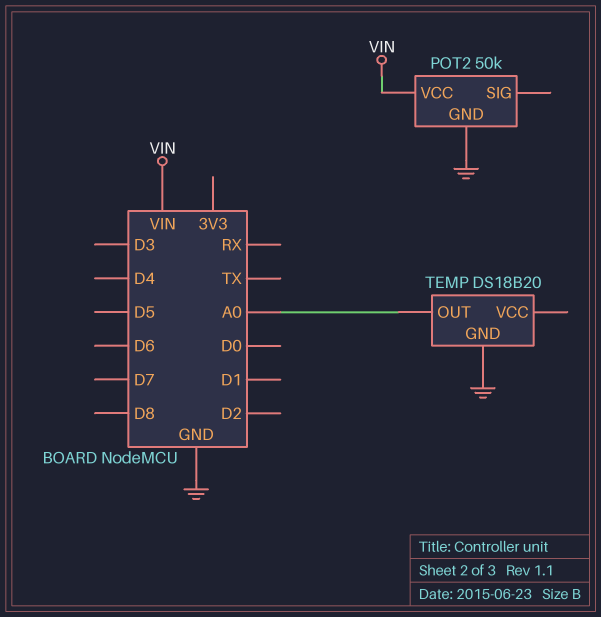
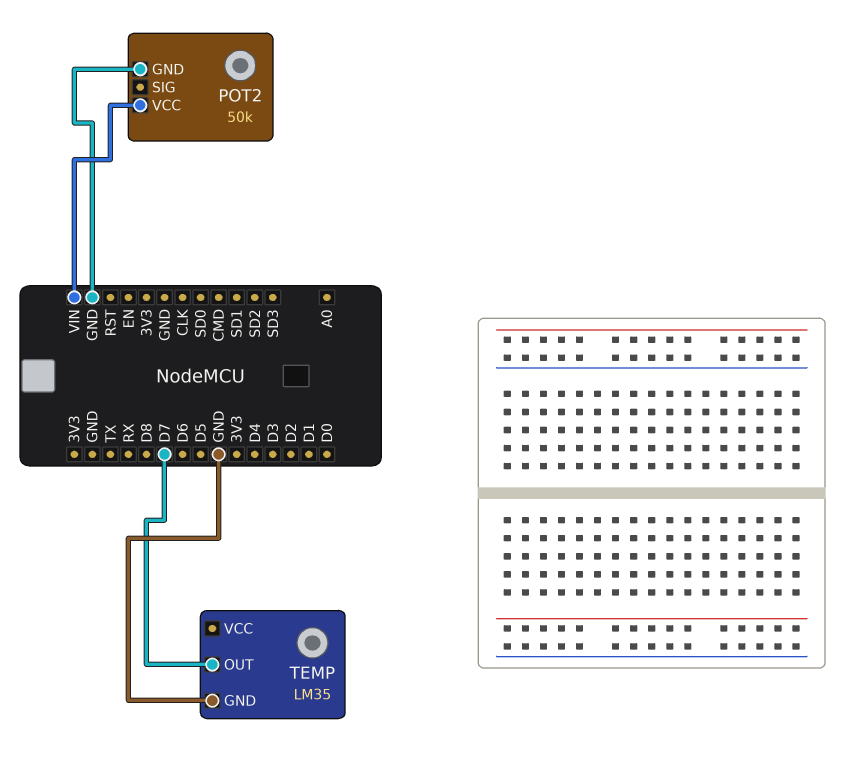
TEMP: DS18B20 -> LM35
TEMP pin OUT: A0 -> D7

